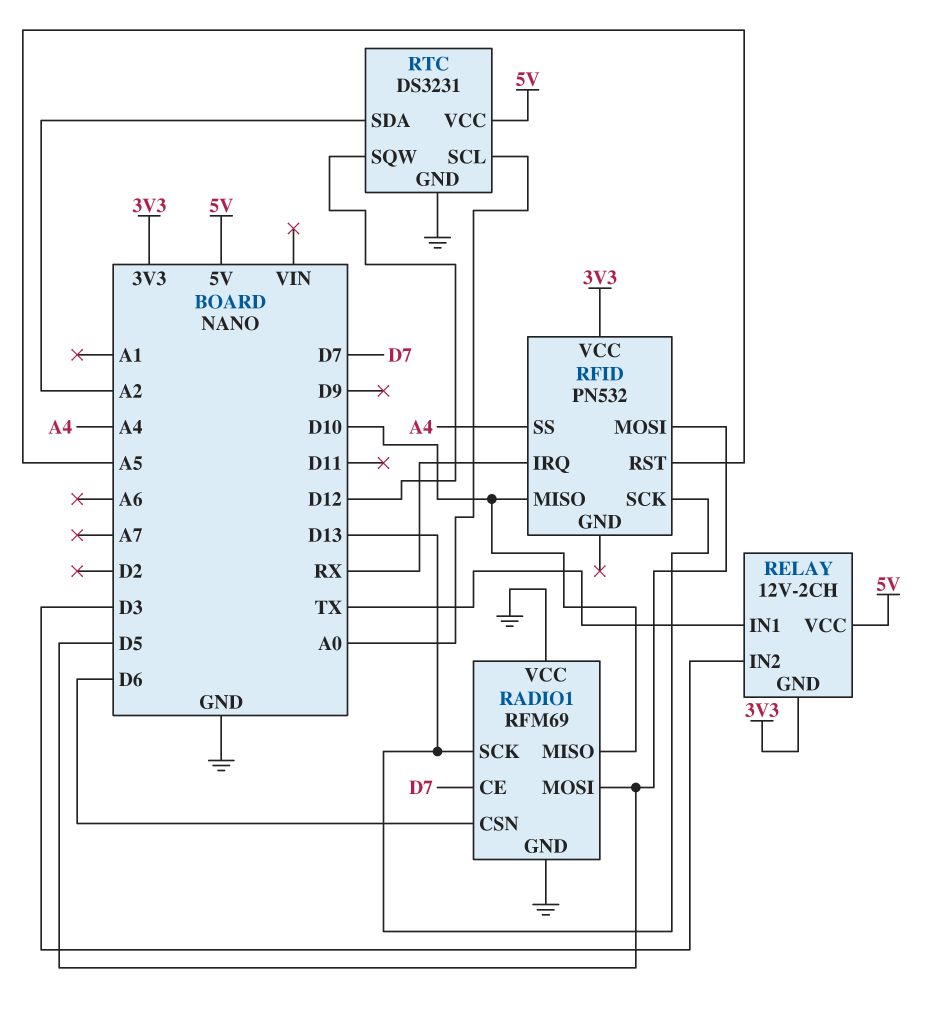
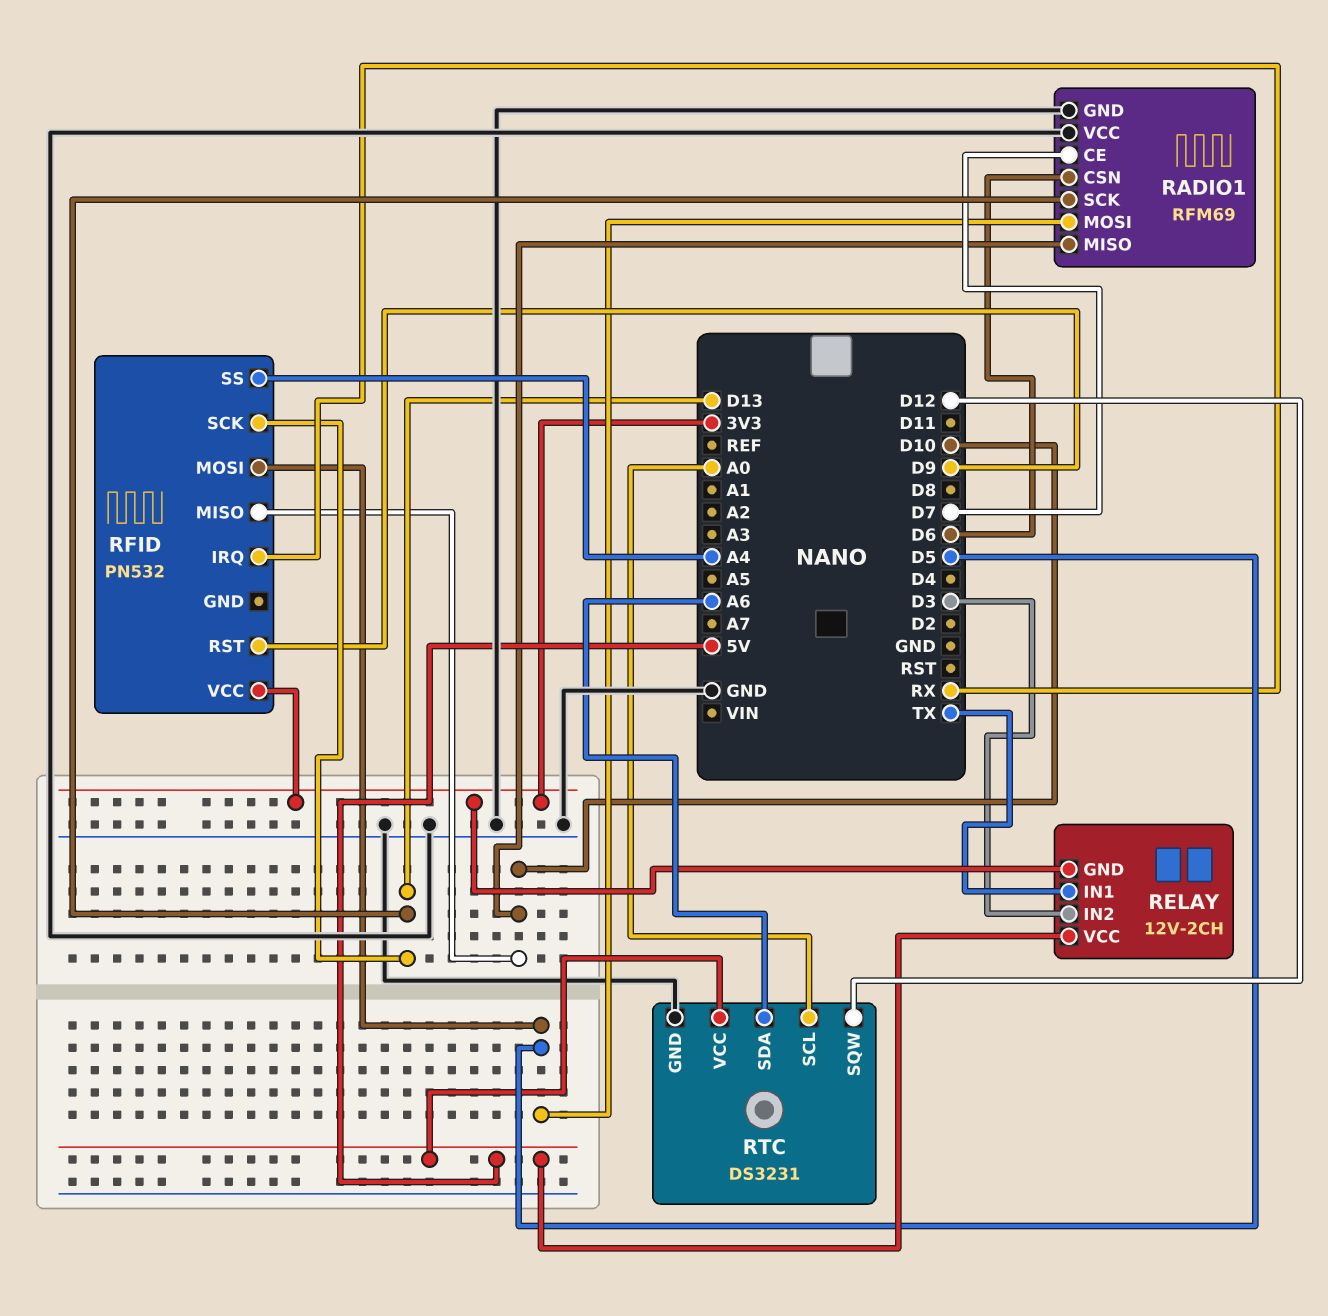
RFID pin RST: A5 -> D9
RTC pin SDA: A2 -> A6

